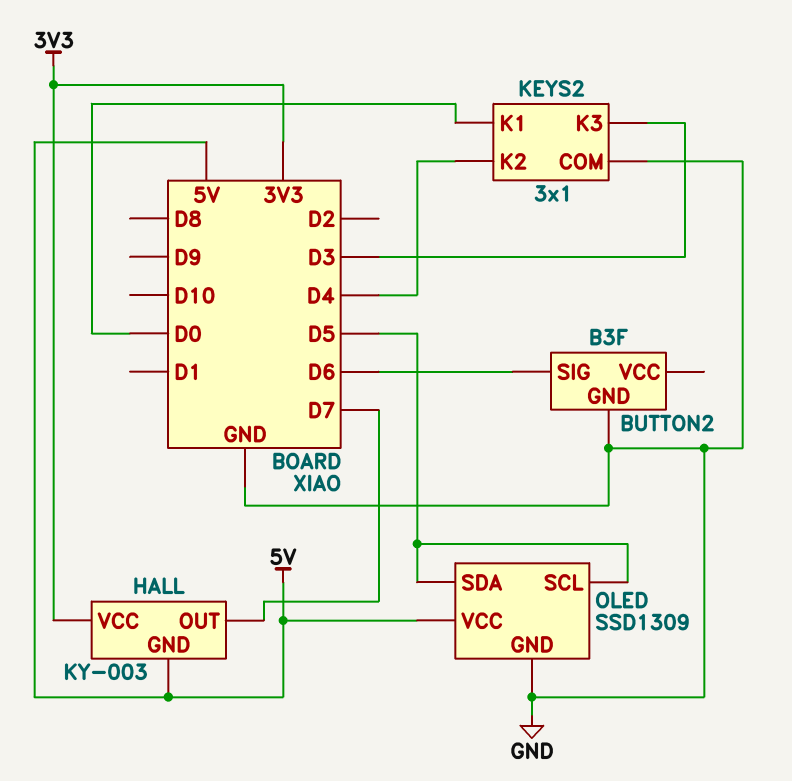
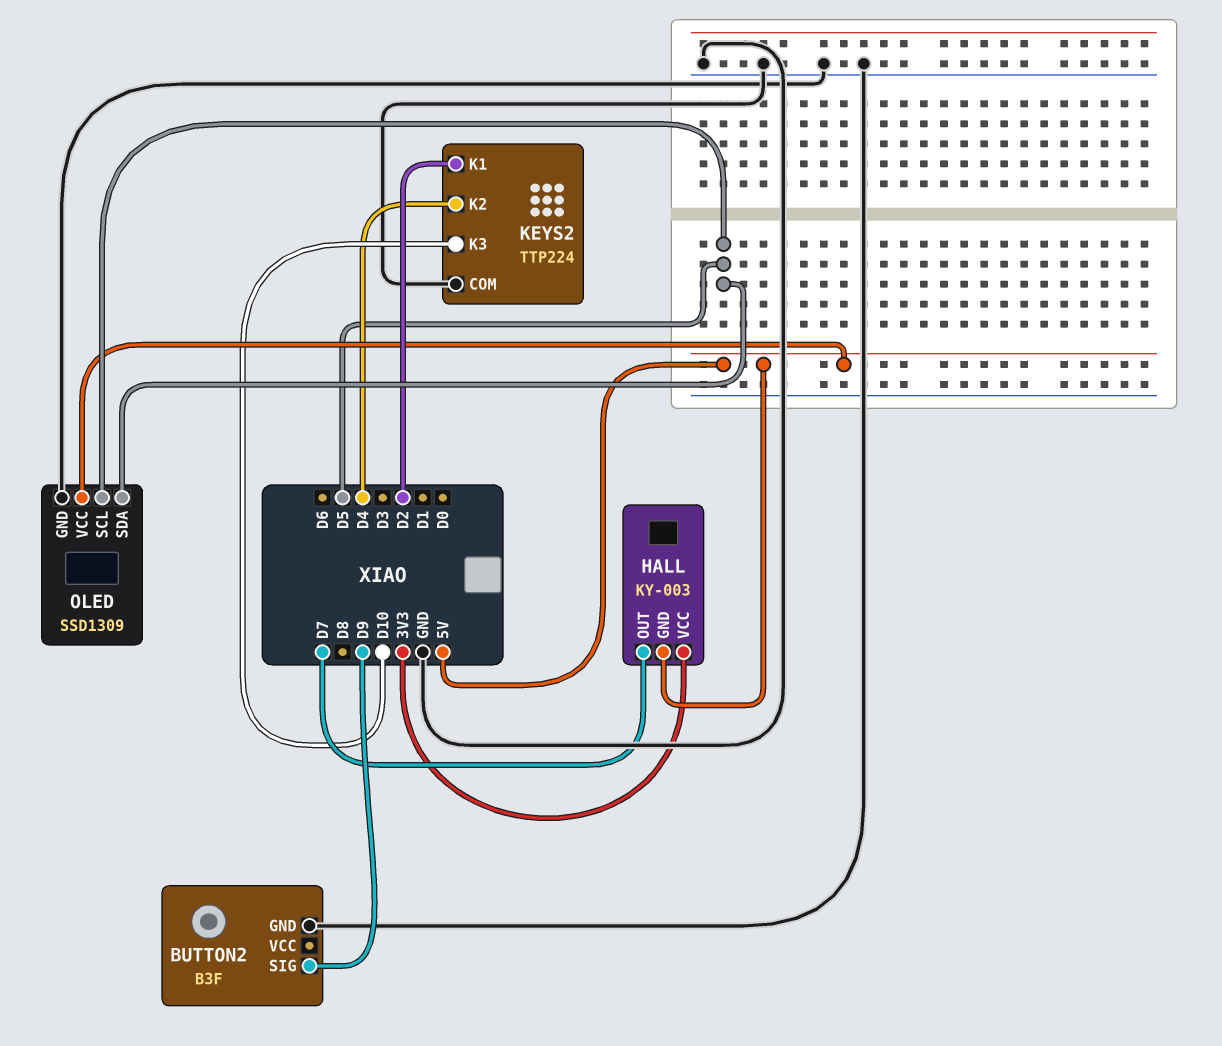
BUTTON2 pin SIG: D6 -> D9
KEYS2: 3x1 -> TTP224
KEYS2 pin K1: D0 -> D2
KEYS2 pin K3: D3 -> D10

